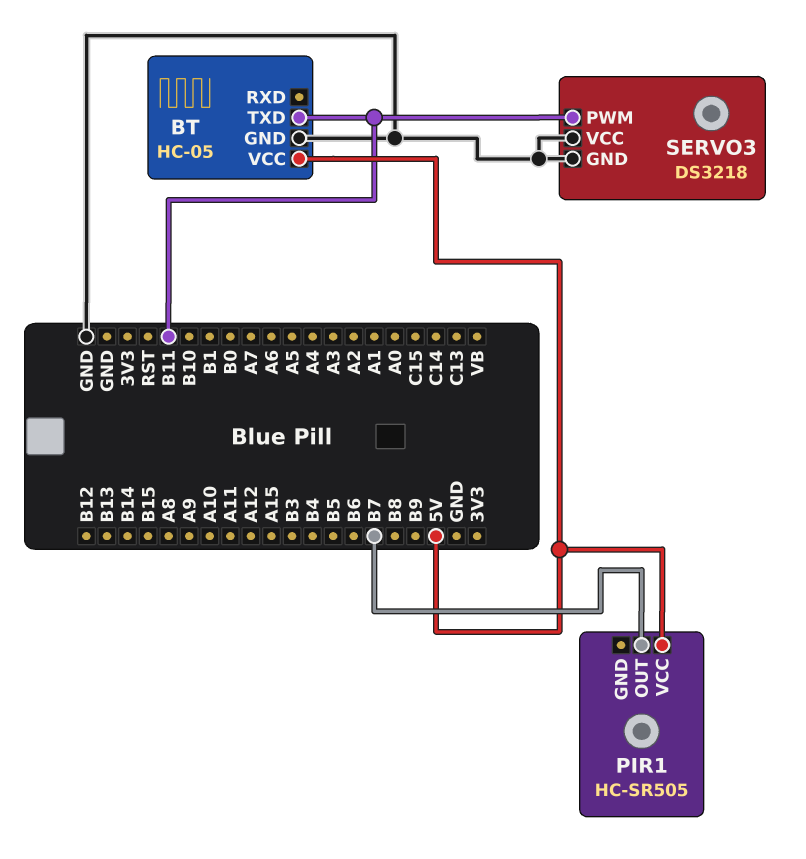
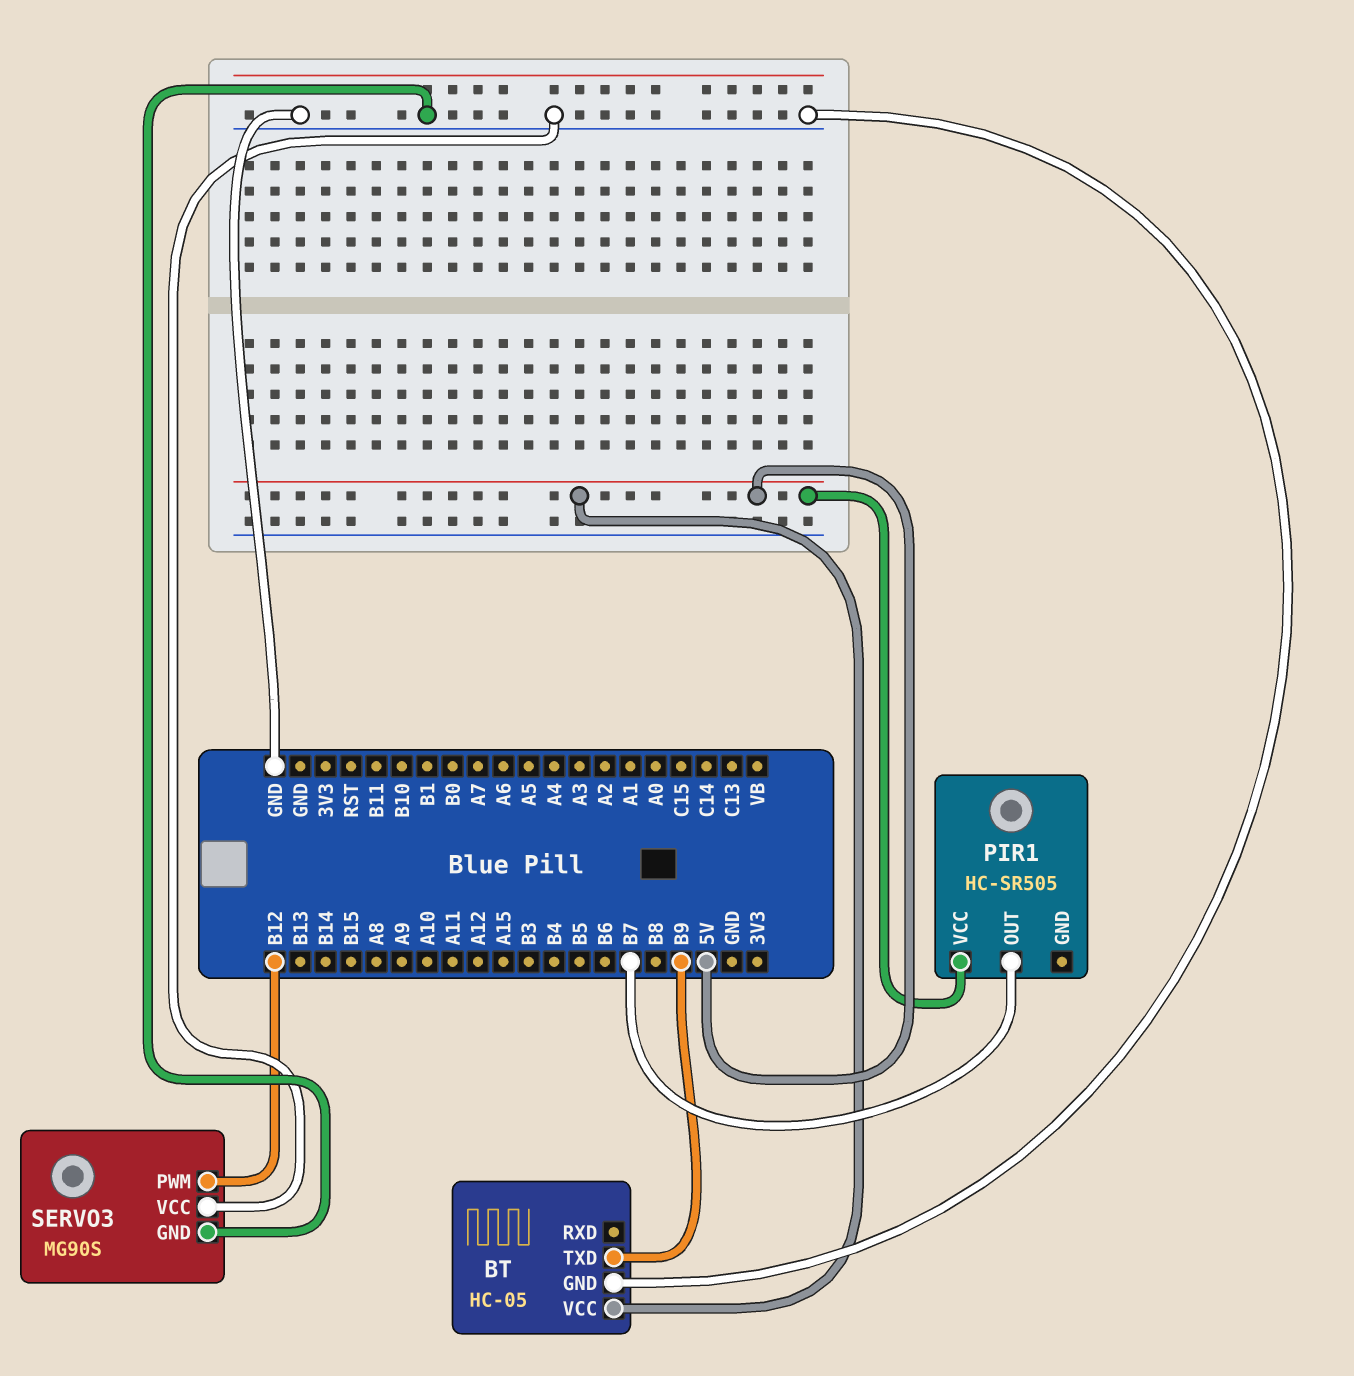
BT pin TXD: B11 -> B9
SERVO3: DS3218 -> MG90S
SERVO3 pin PWM: B11 -> B12

